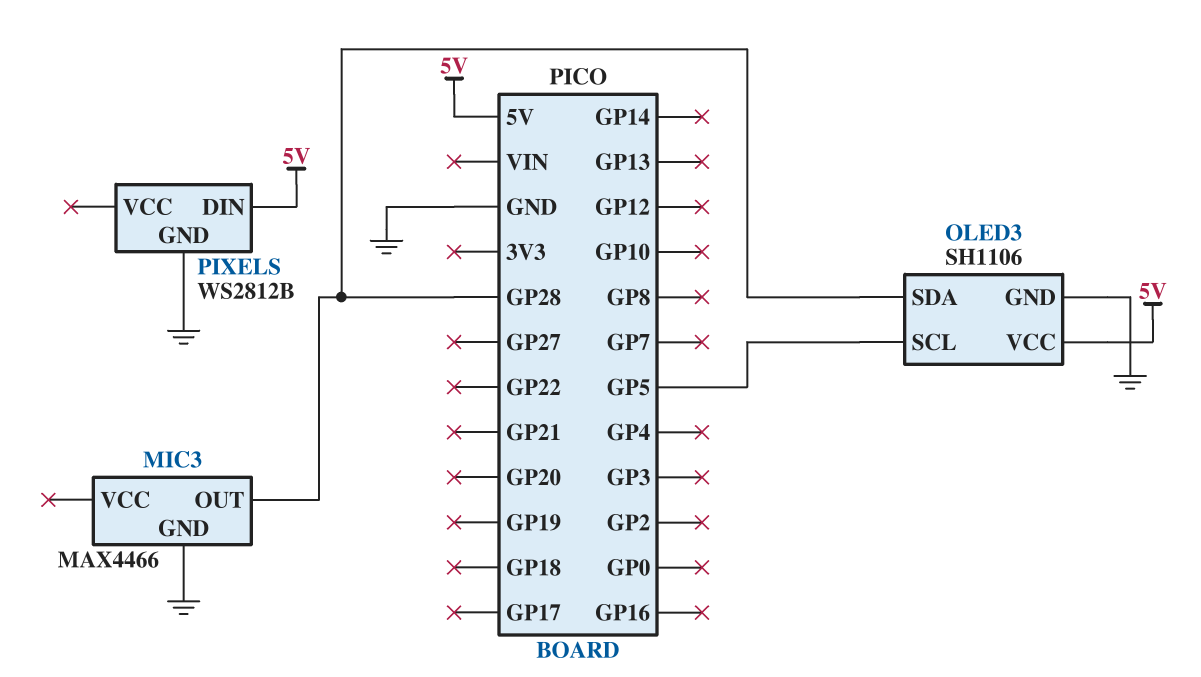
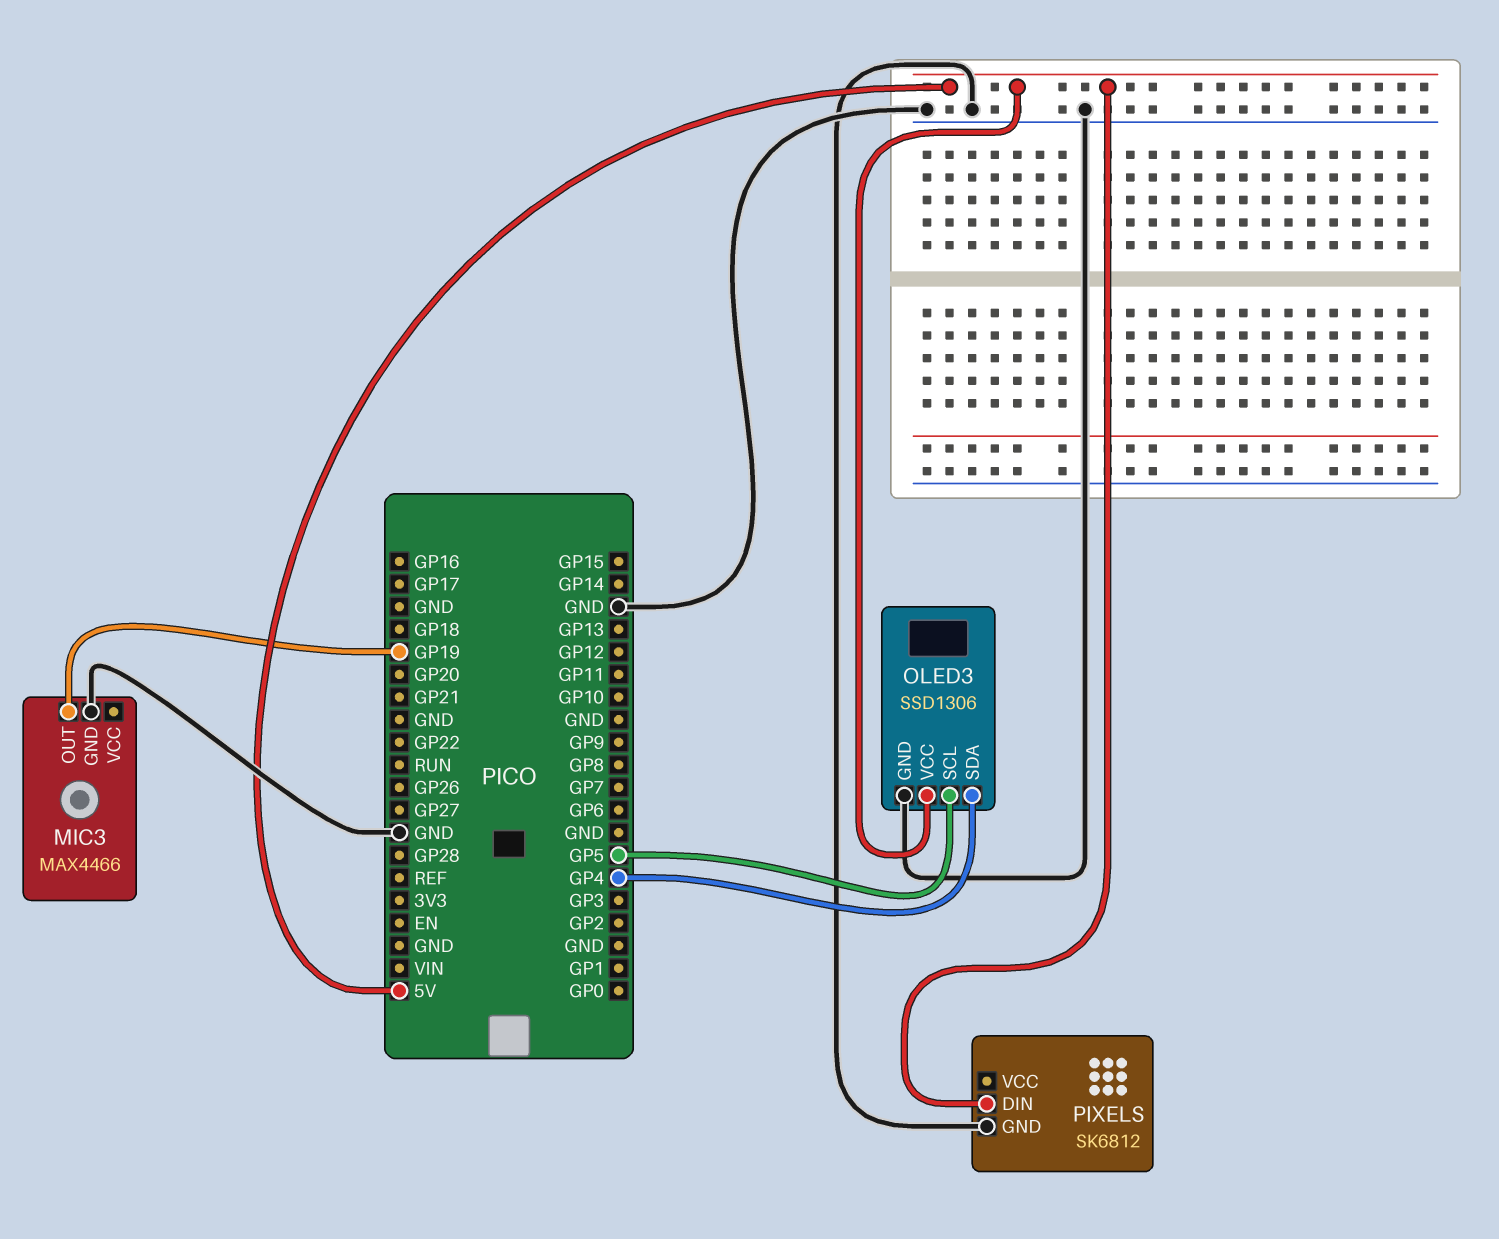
MIC3 pin OUT: GP28 -> GP19
OLED3: SH1106 -> SSD1306
OLED3 pin SDA: GP28 -> GP4
PIXELS: WS2812B -> SK6812

